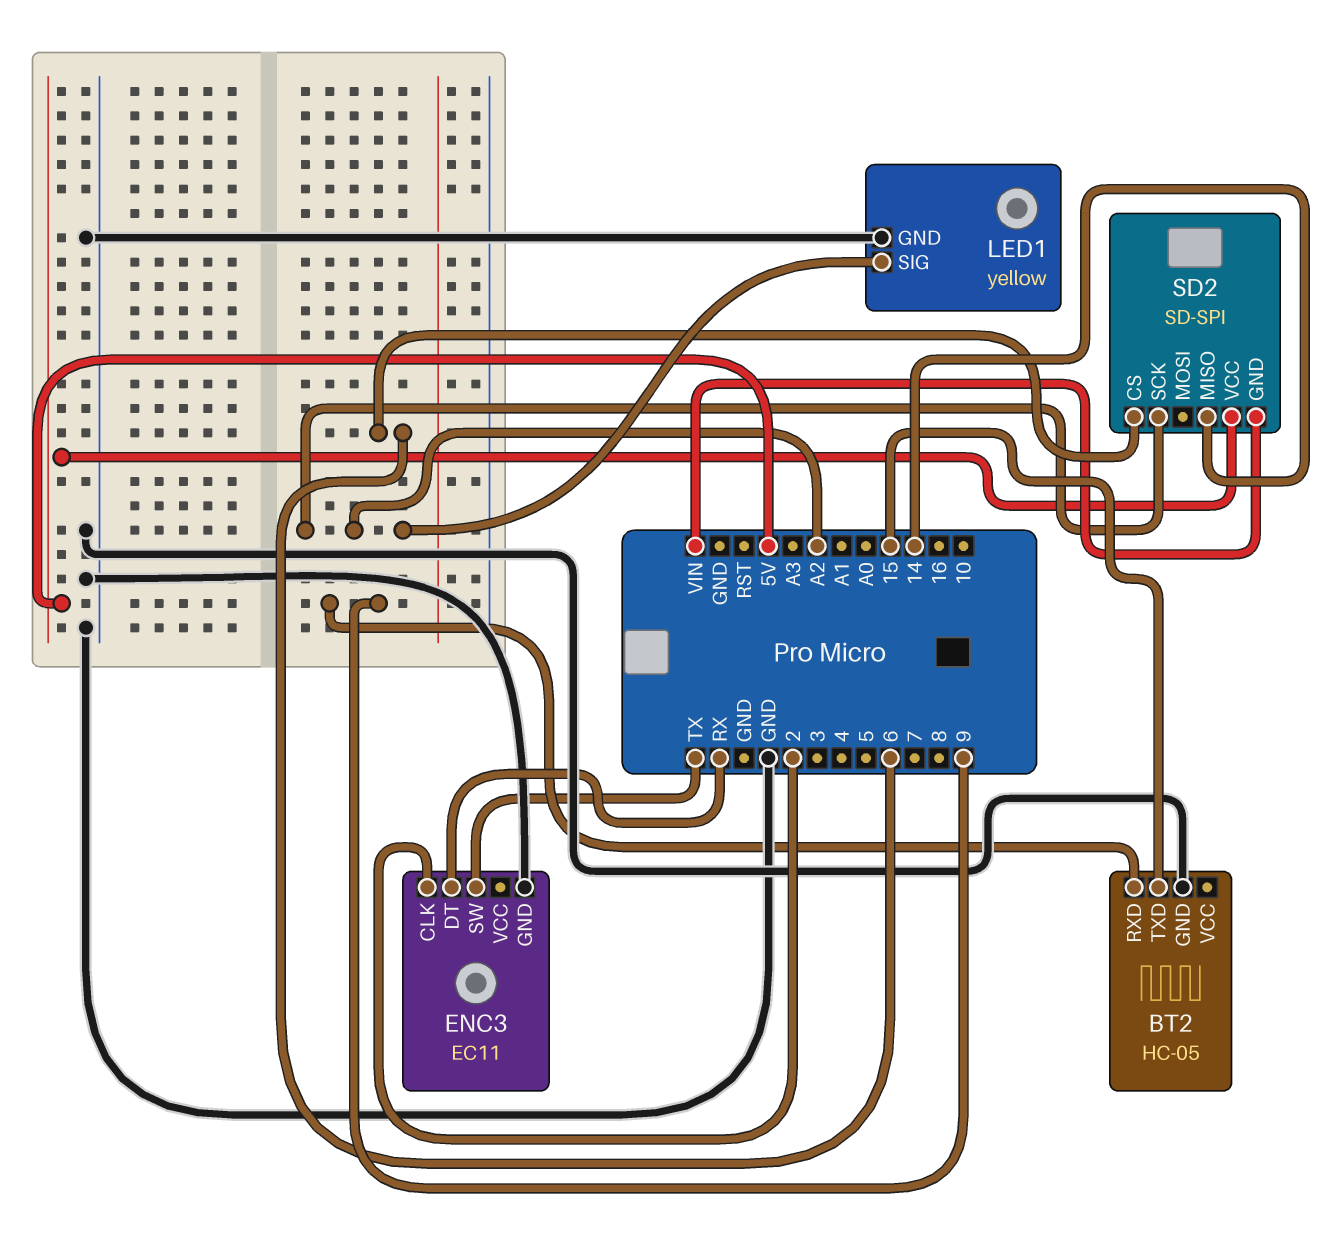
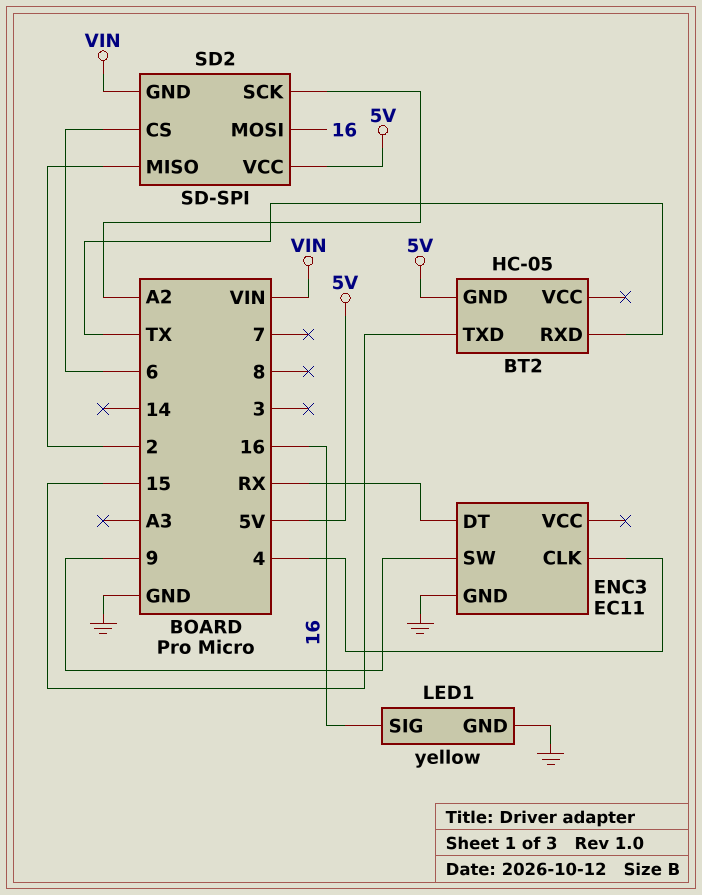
BT2 pin GND: GND -> 5V
BT2 pin RXD: 9 -> TX
ENC3 pin CLK: 2 -> 4
ENC3 pin SW: TX -> 9
LED1 pin SIG: A2 -> 16
SD2 pin MISO: 14 -> 2
SD2 pin MOSI: none -> 16

